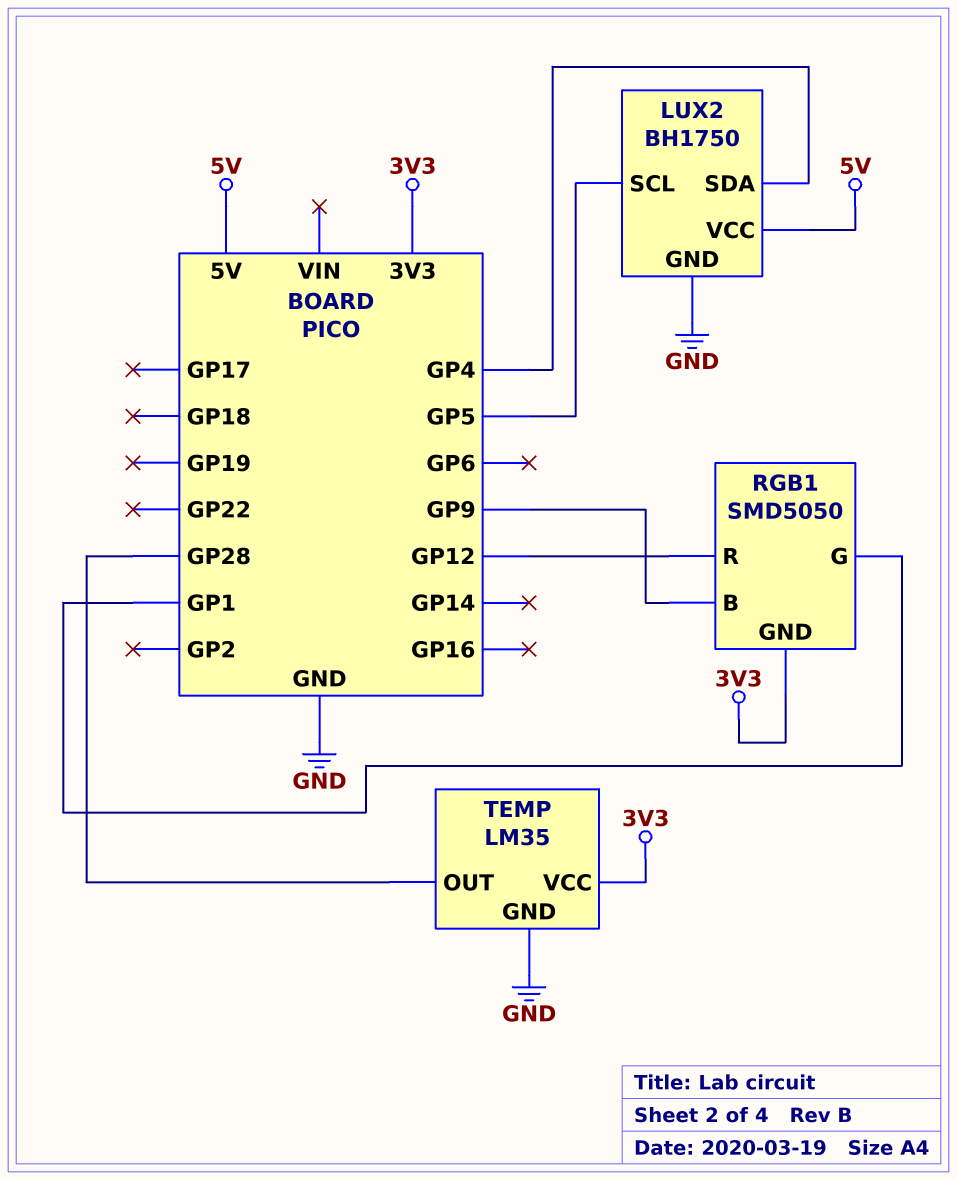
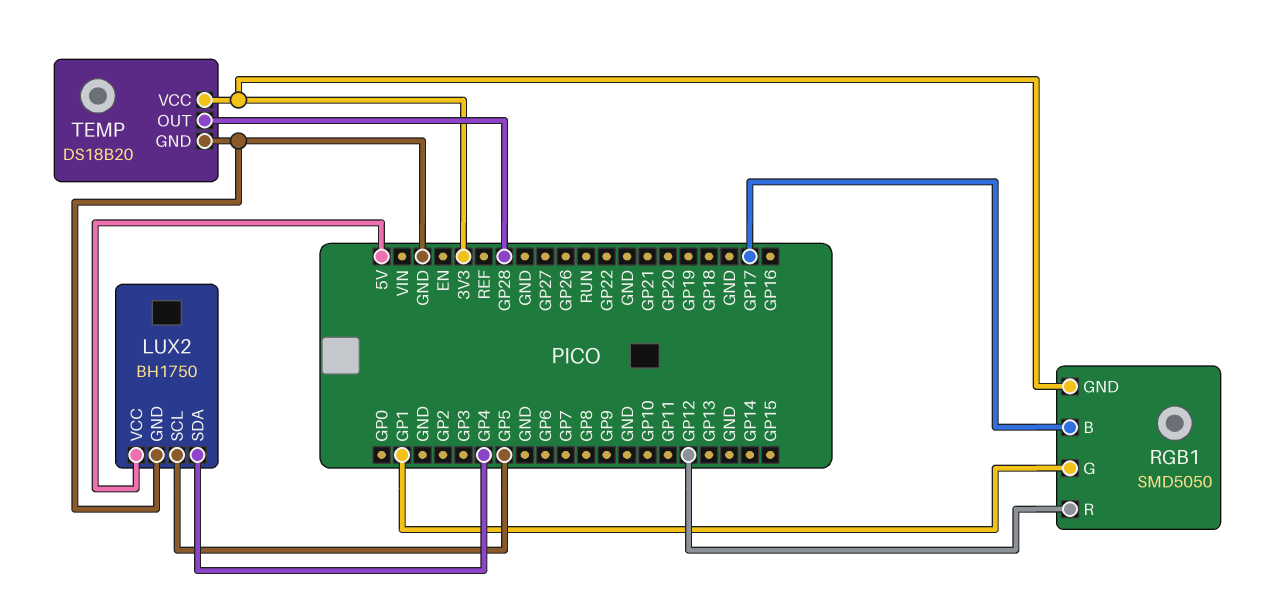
RGB1 pin B: GP9 -> GP17
TEMP: LM35 -> DS18B20

